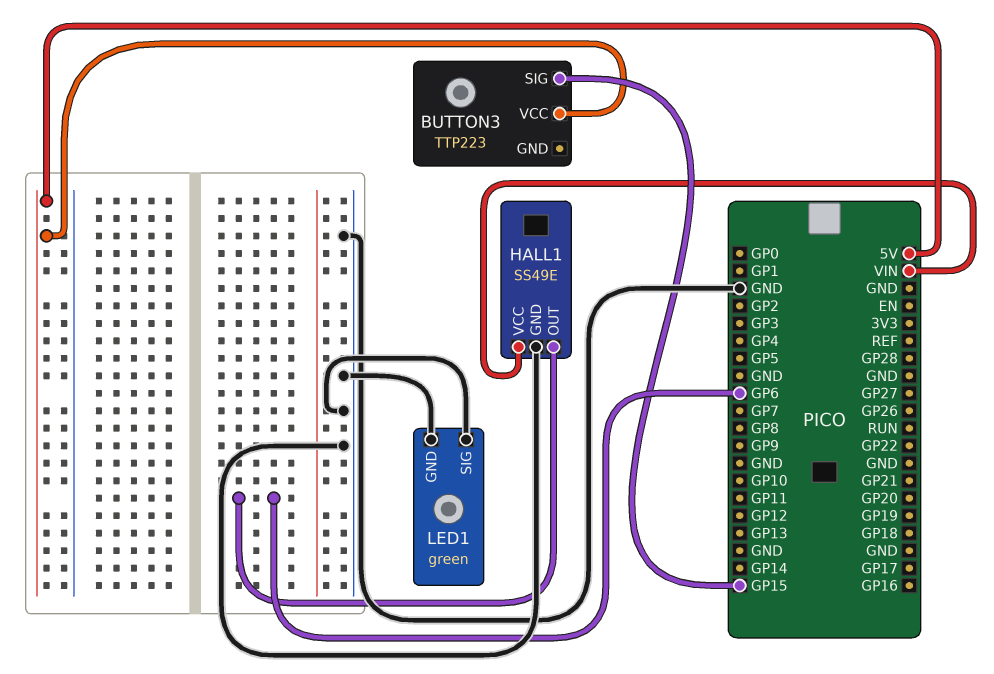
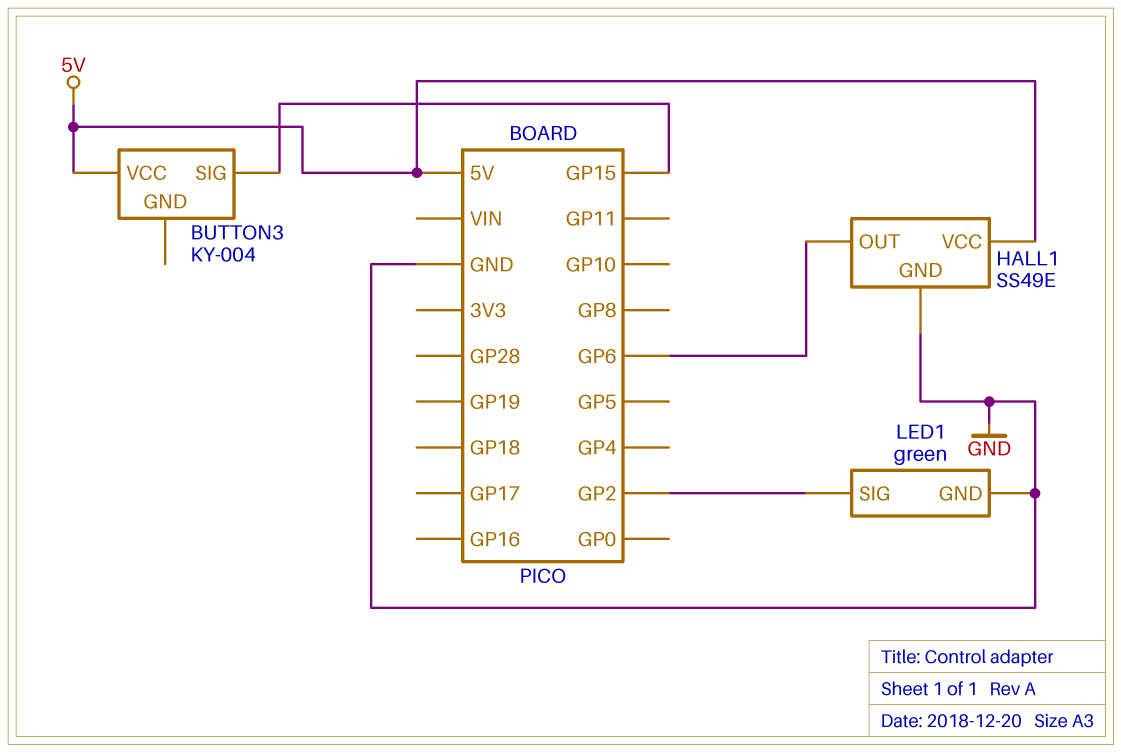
BUTTON3: TTP223 -> KY-004
HALL1 pin VCC: VIN -> 5V
LED1 pin SIG: GND -> GP2

